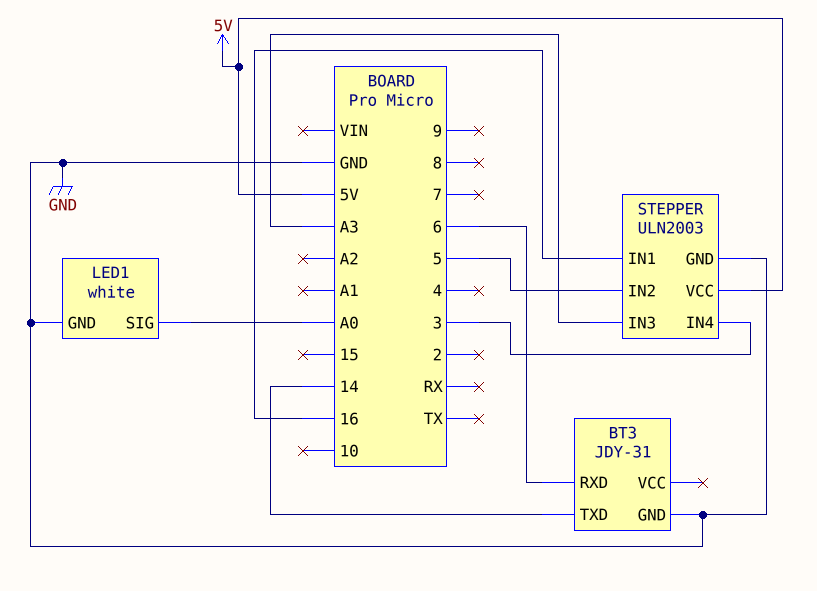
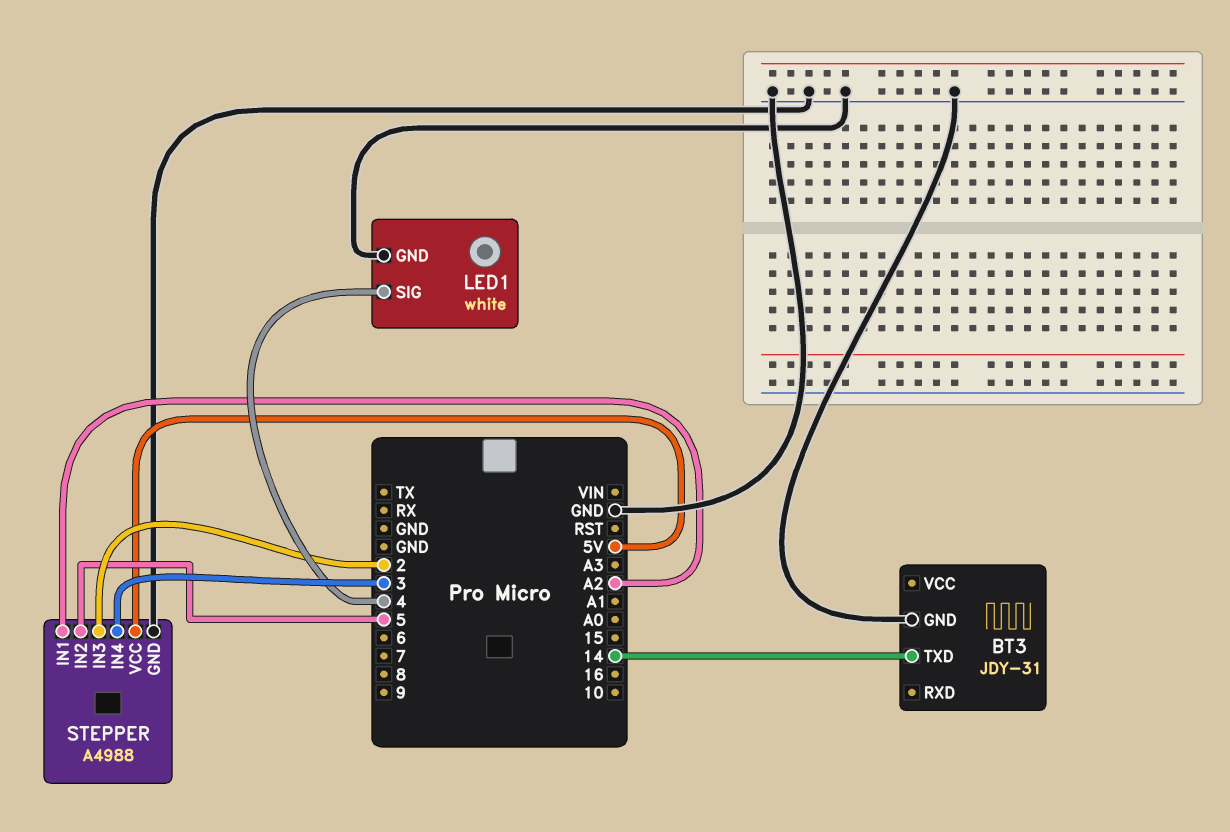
BT3 pin RXD: 6 -> none
LED1 pin SIG: A0 -> 4
STEPPER: ULN2003 -> A4988
STEPPER pin IN1: 16 -> A2
STEPPER pin IN3: A3 -> 2

